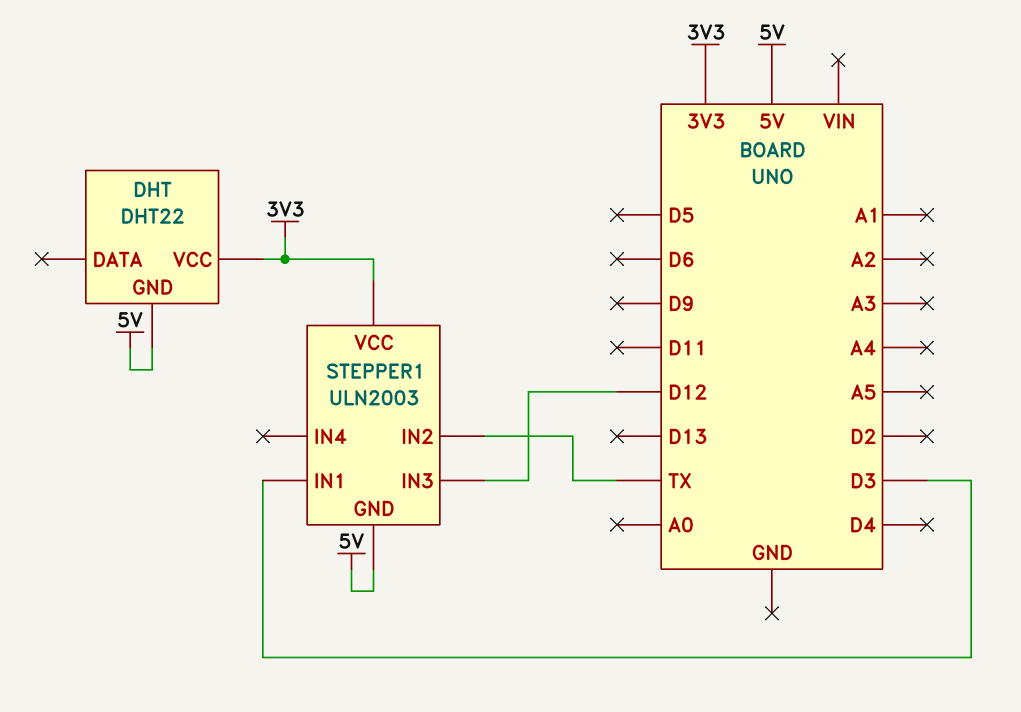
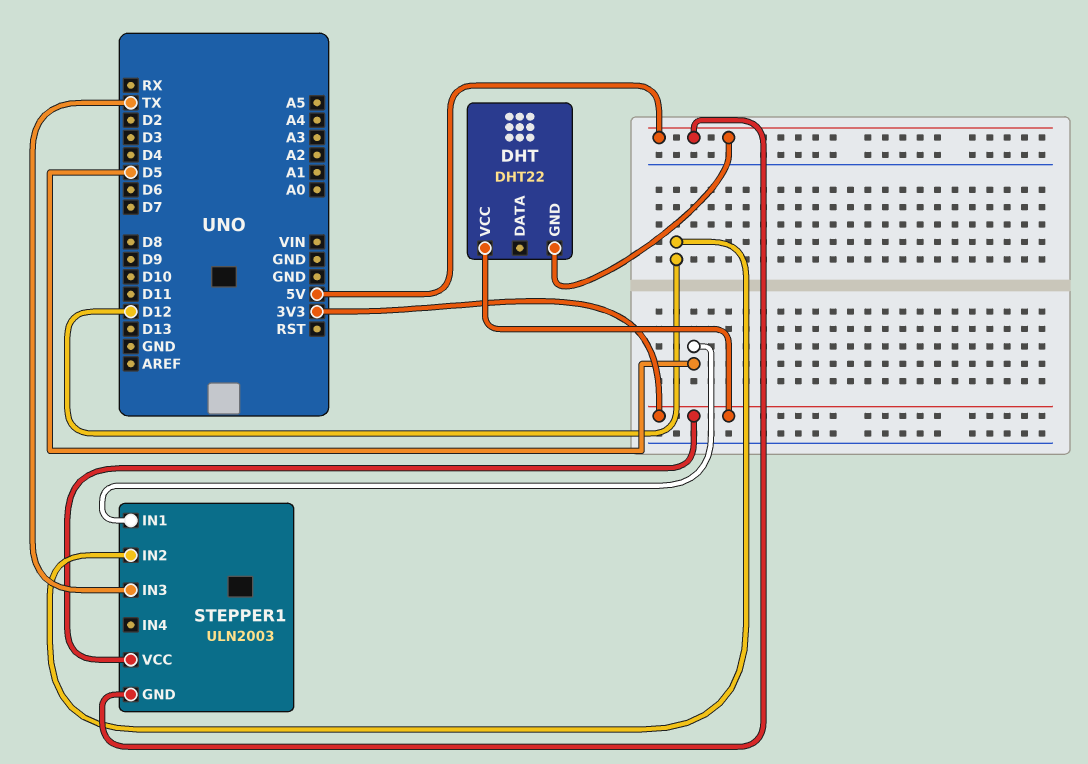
STEPPER1 pin IN1: D3 -> D5
STEPPER1 pin IN2: TX -> D12
STEPPER1 pin IN3: D12 -> TX

